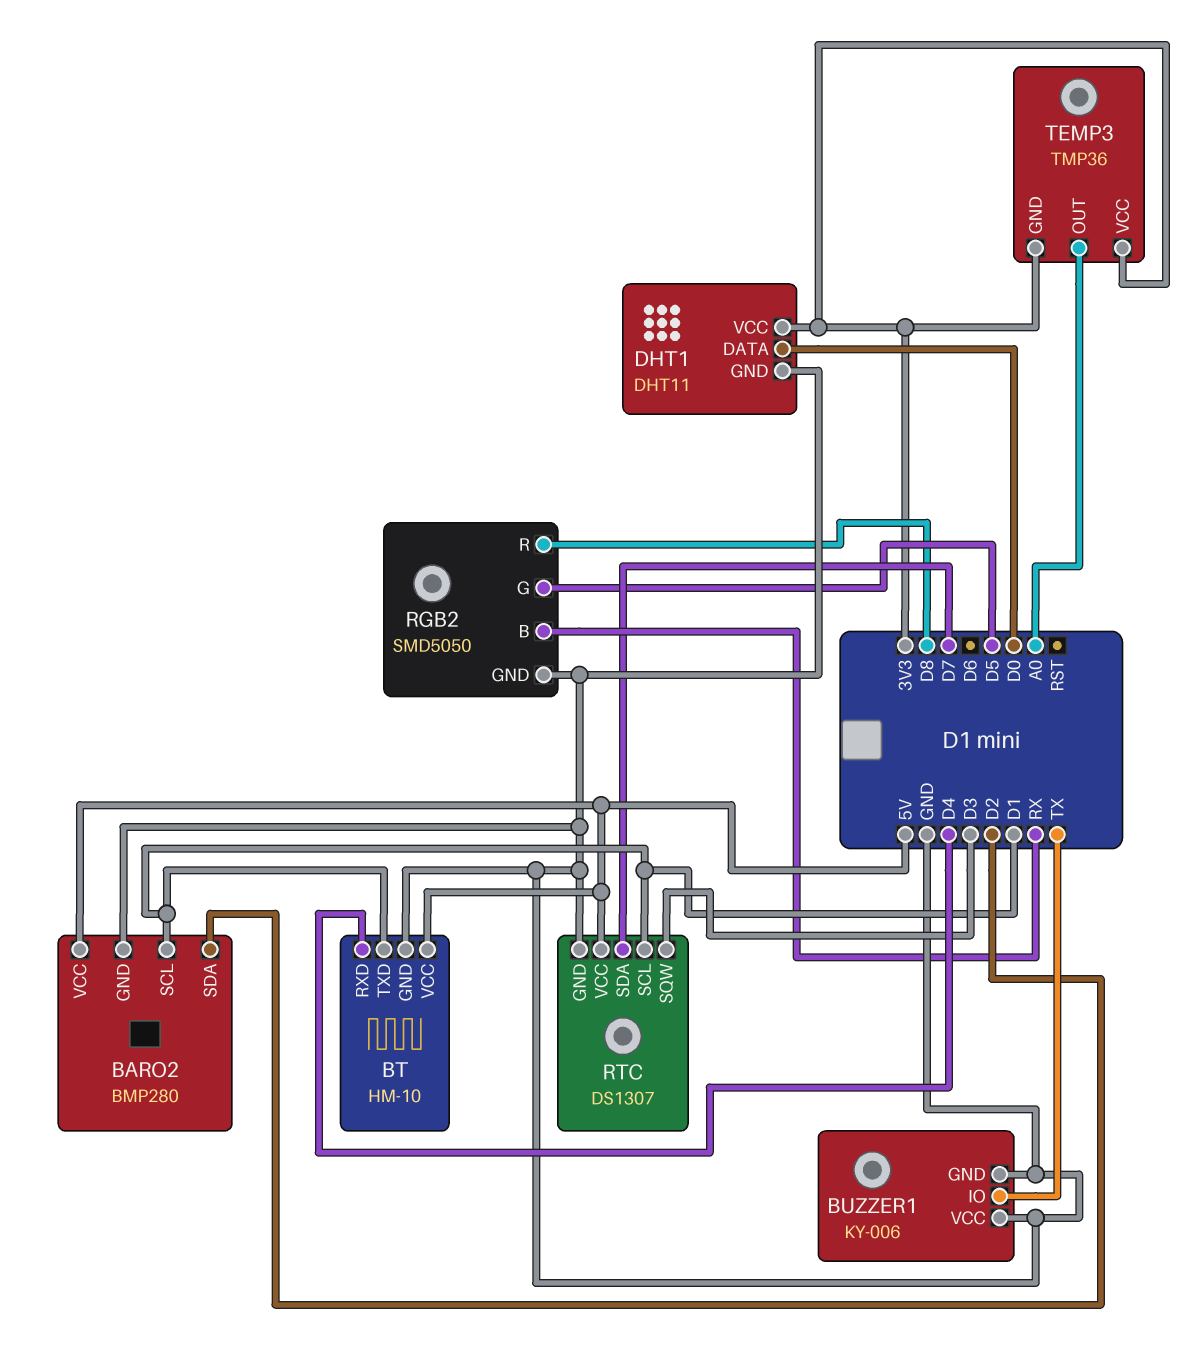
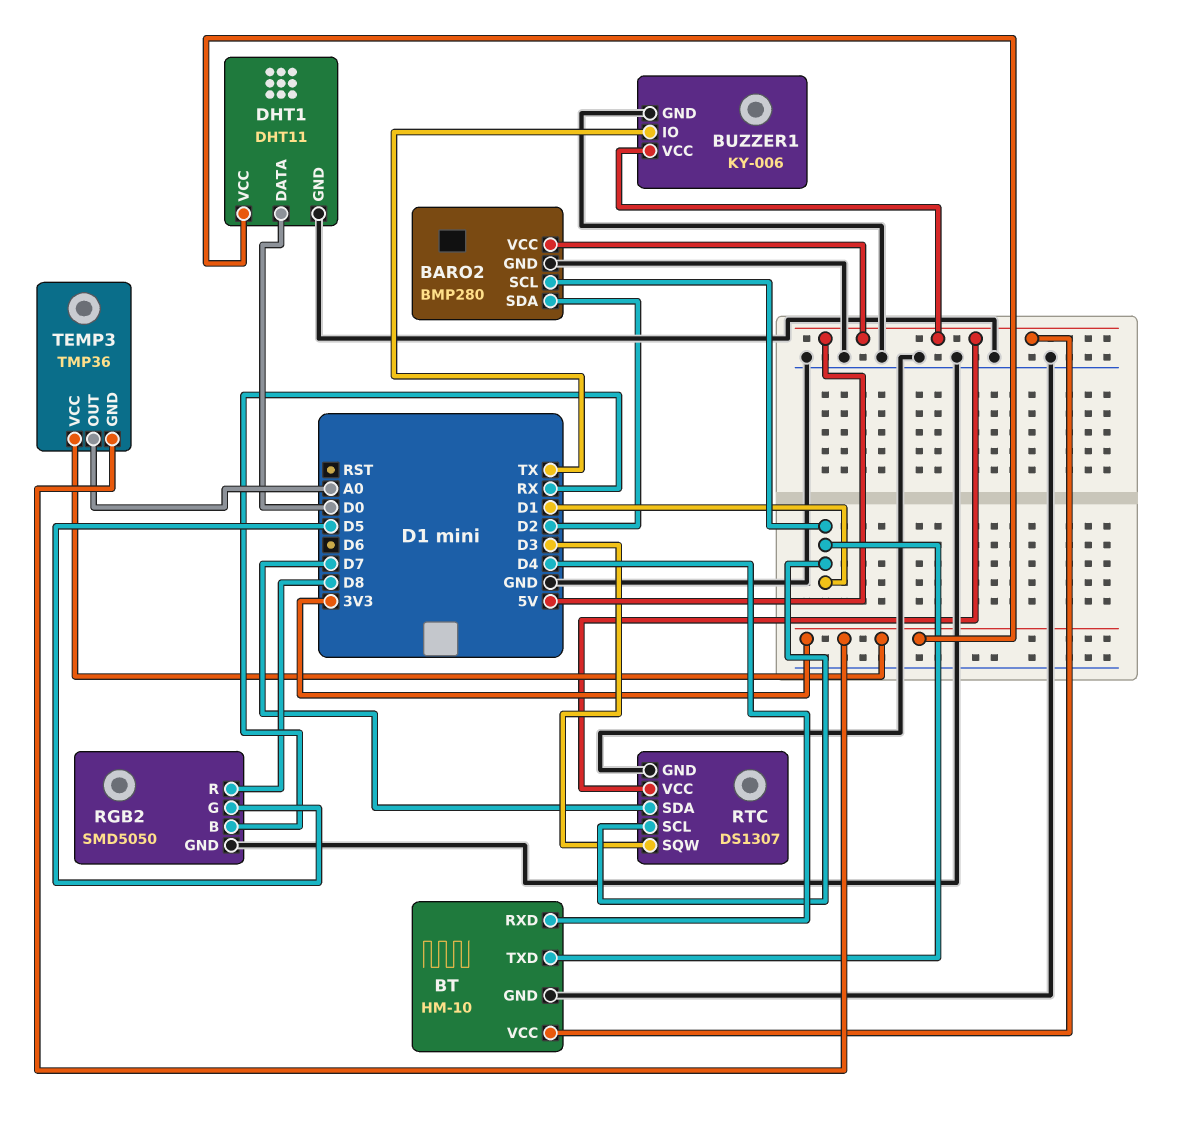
BUZZER1 pin VCC: GND -> 5V

